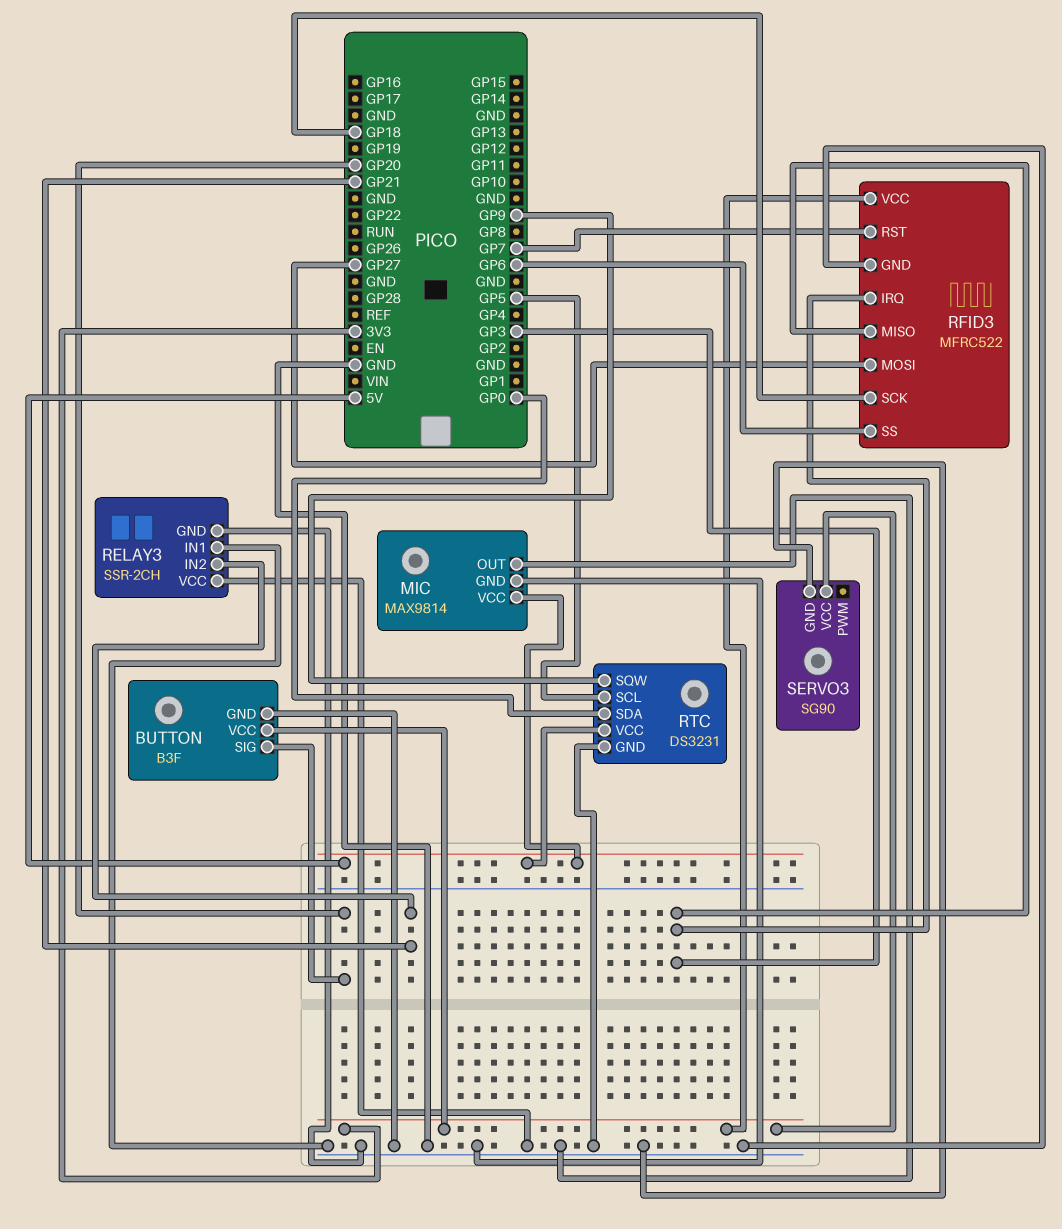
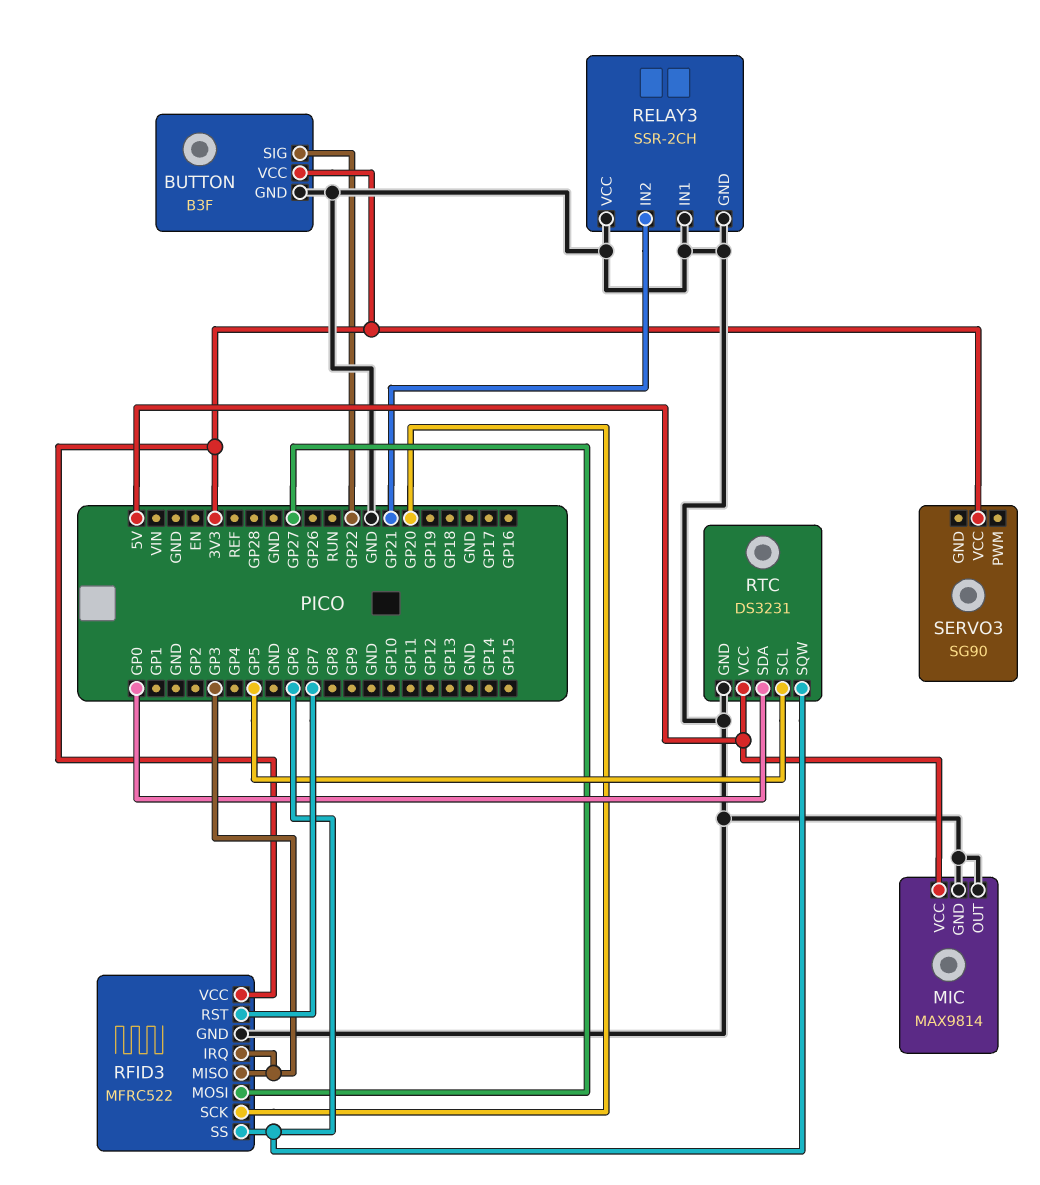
BUTTON pin SIG: GP20 -> GP22
RFID3 pin SCK: GP18 -> GP20
RTC pin SQW: GP9 -> GP6
SERVO3 pin GND: GND -> none

